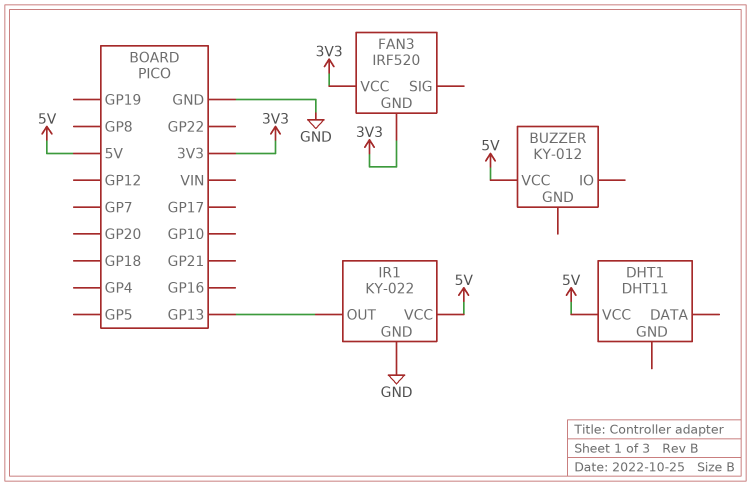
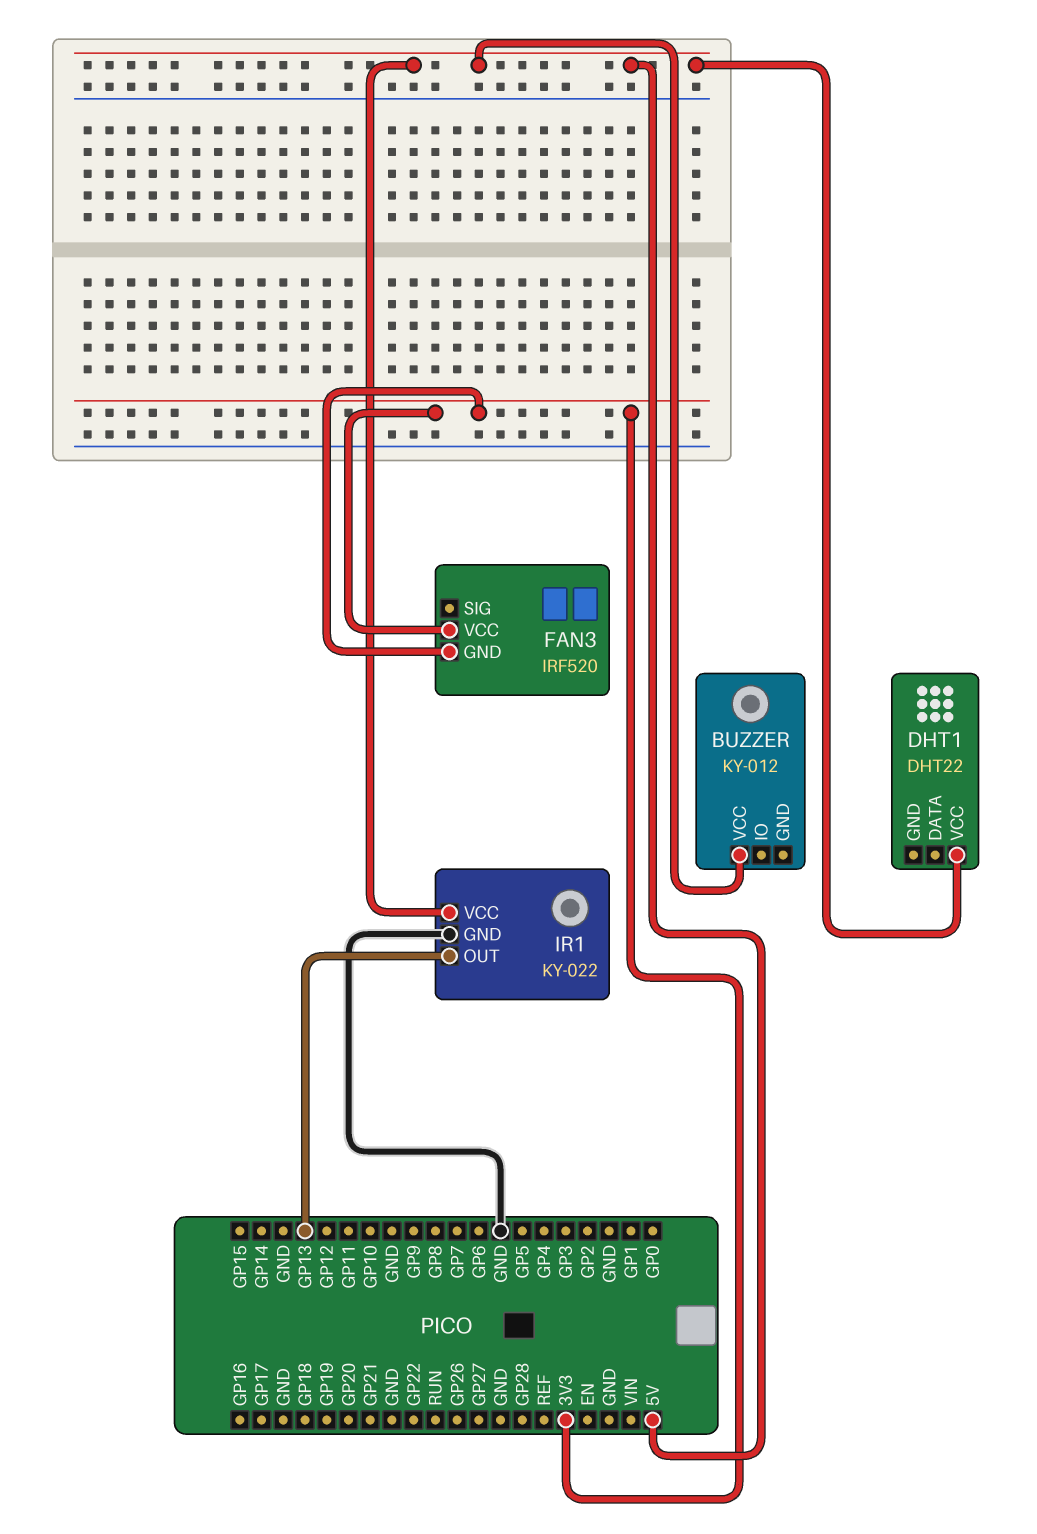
DHT1: DHT11 -> DHT22

